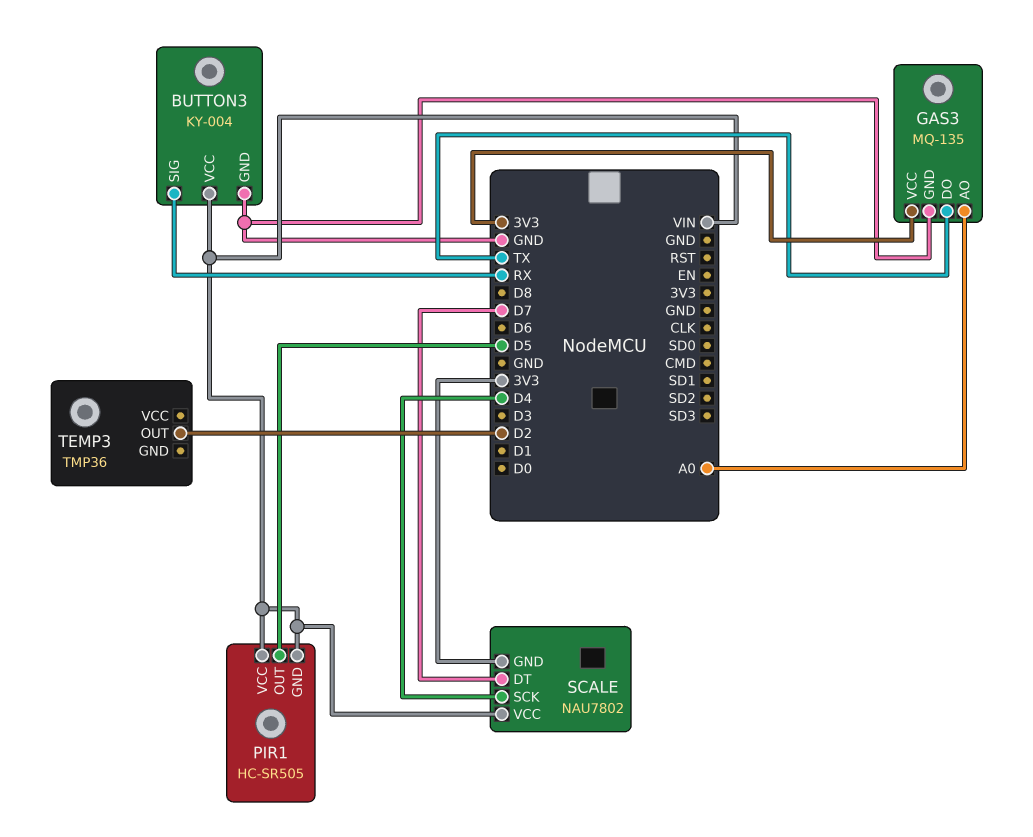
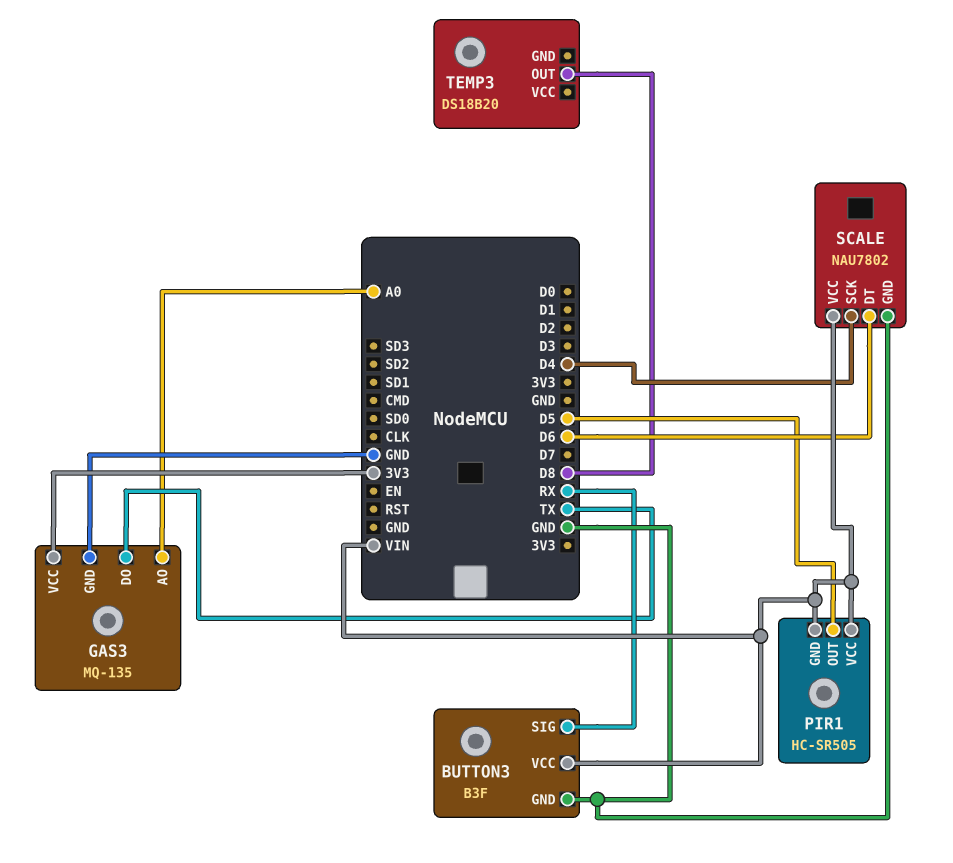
BUTTON3: KY-004 -> B3F
SCALE pin DT: D7 -> D6
SCALE pin GND: 3V3 -> GND
TEMP3: TMP36 -> DS18B20
TEMP3 pin OUT: D2 -> D8

